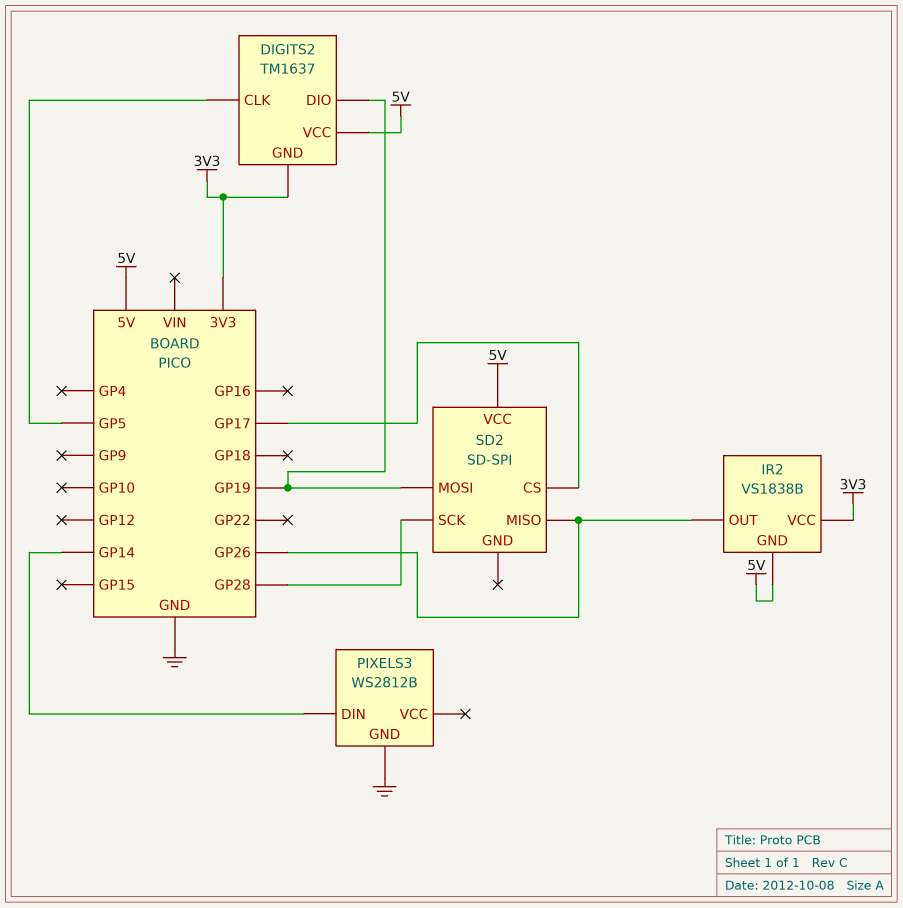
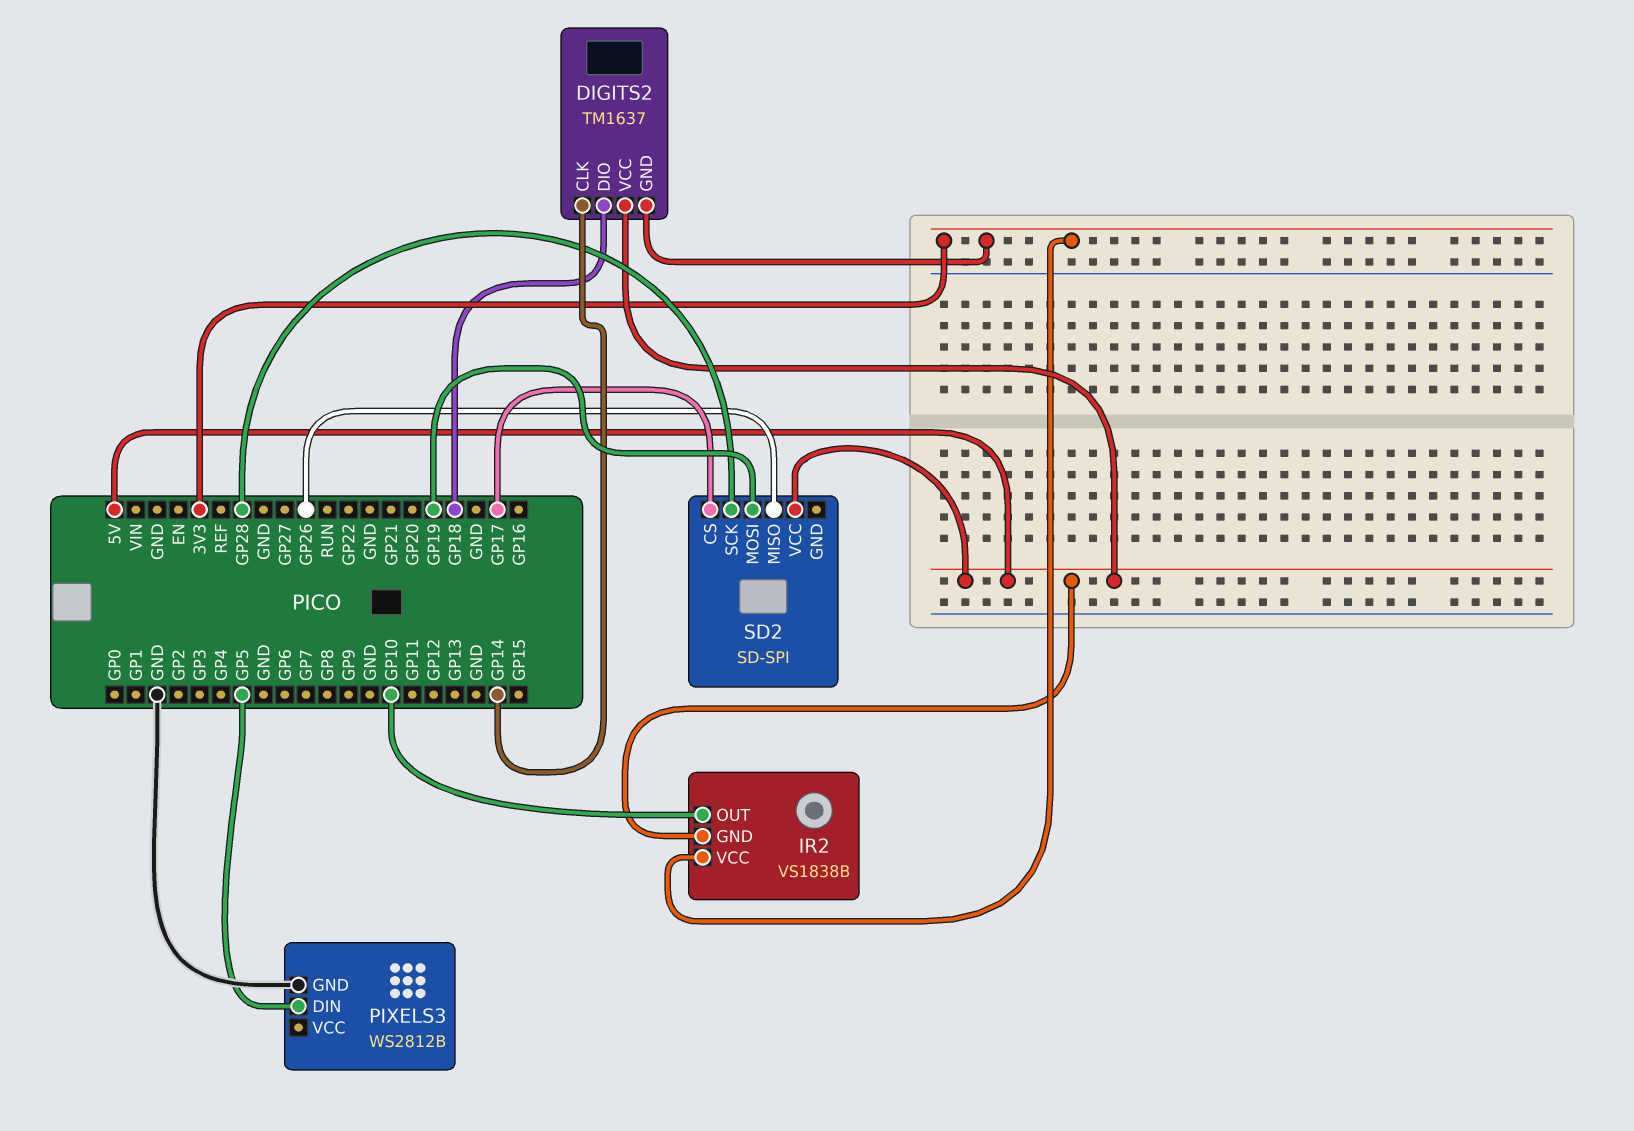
DIGITS2 pin CLK: GP5 -> GP14
DIGITS2 pin DIO: GP19 -> GP18
IR2 pin OUT: GP26 -> GP10
PIXELS3 pin DIN: GP14 -> GP5

